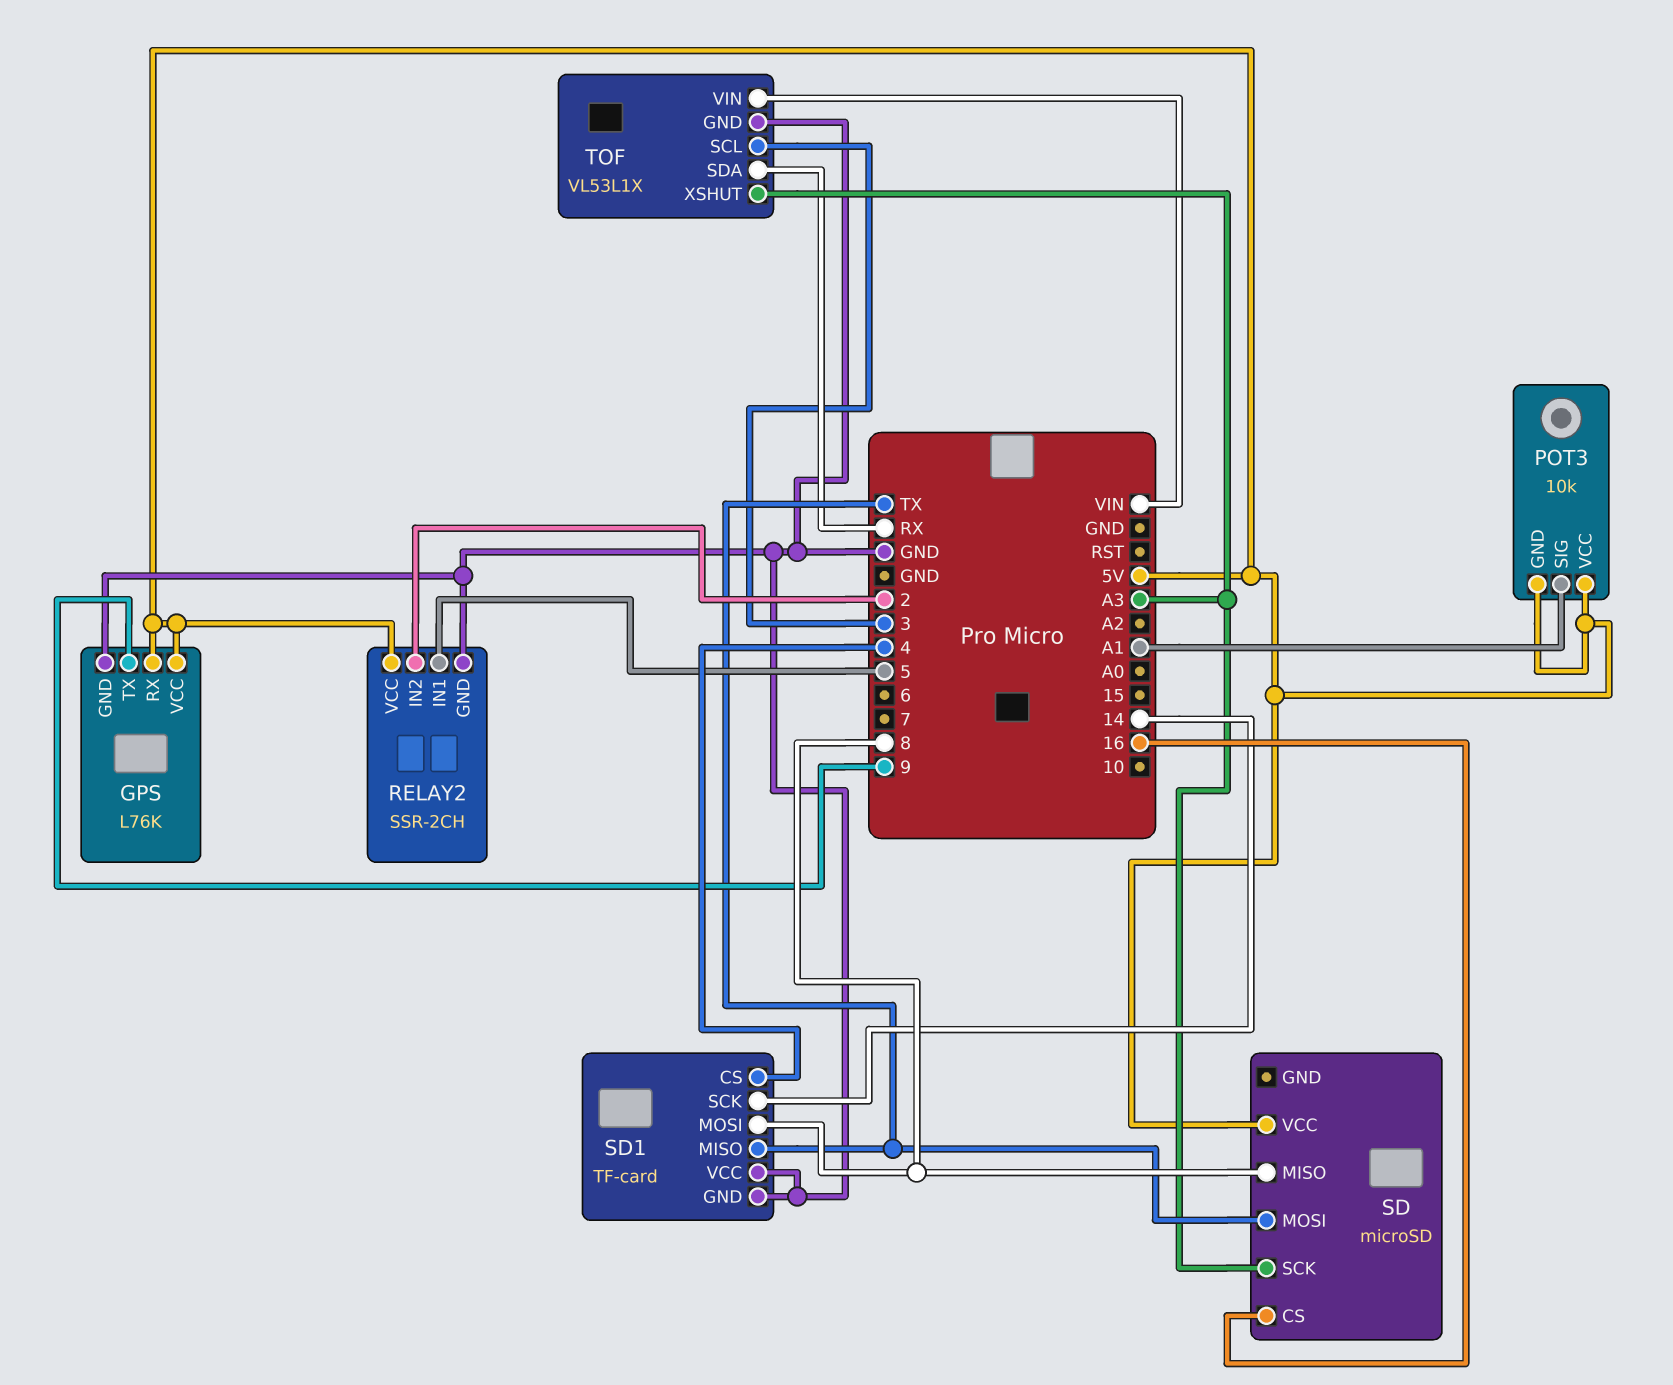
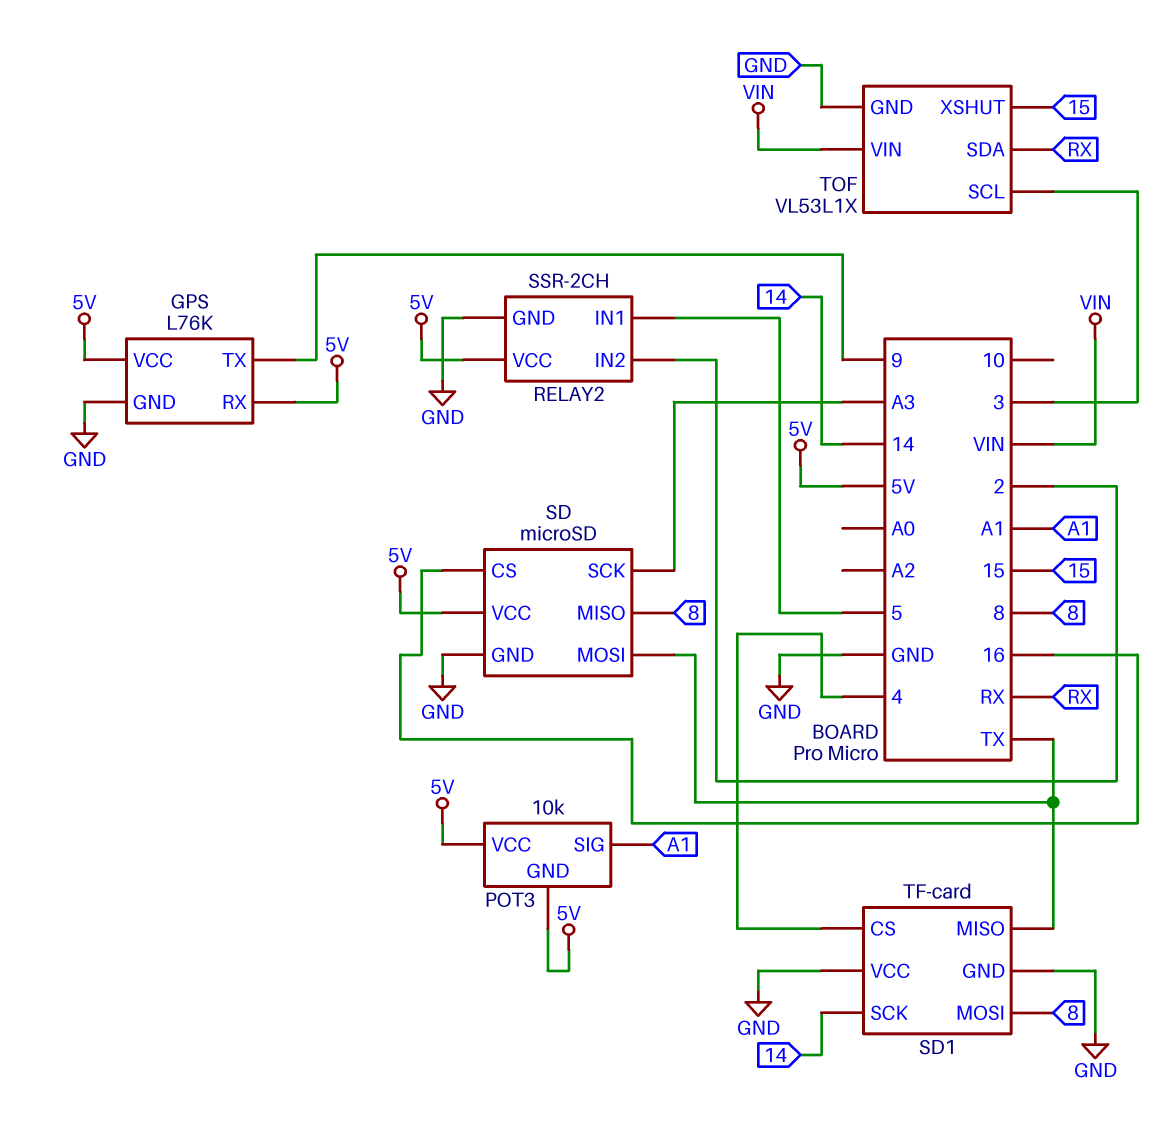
SD pin GND: none -> GND
TOF pin XSHUT: A3 -> 15

